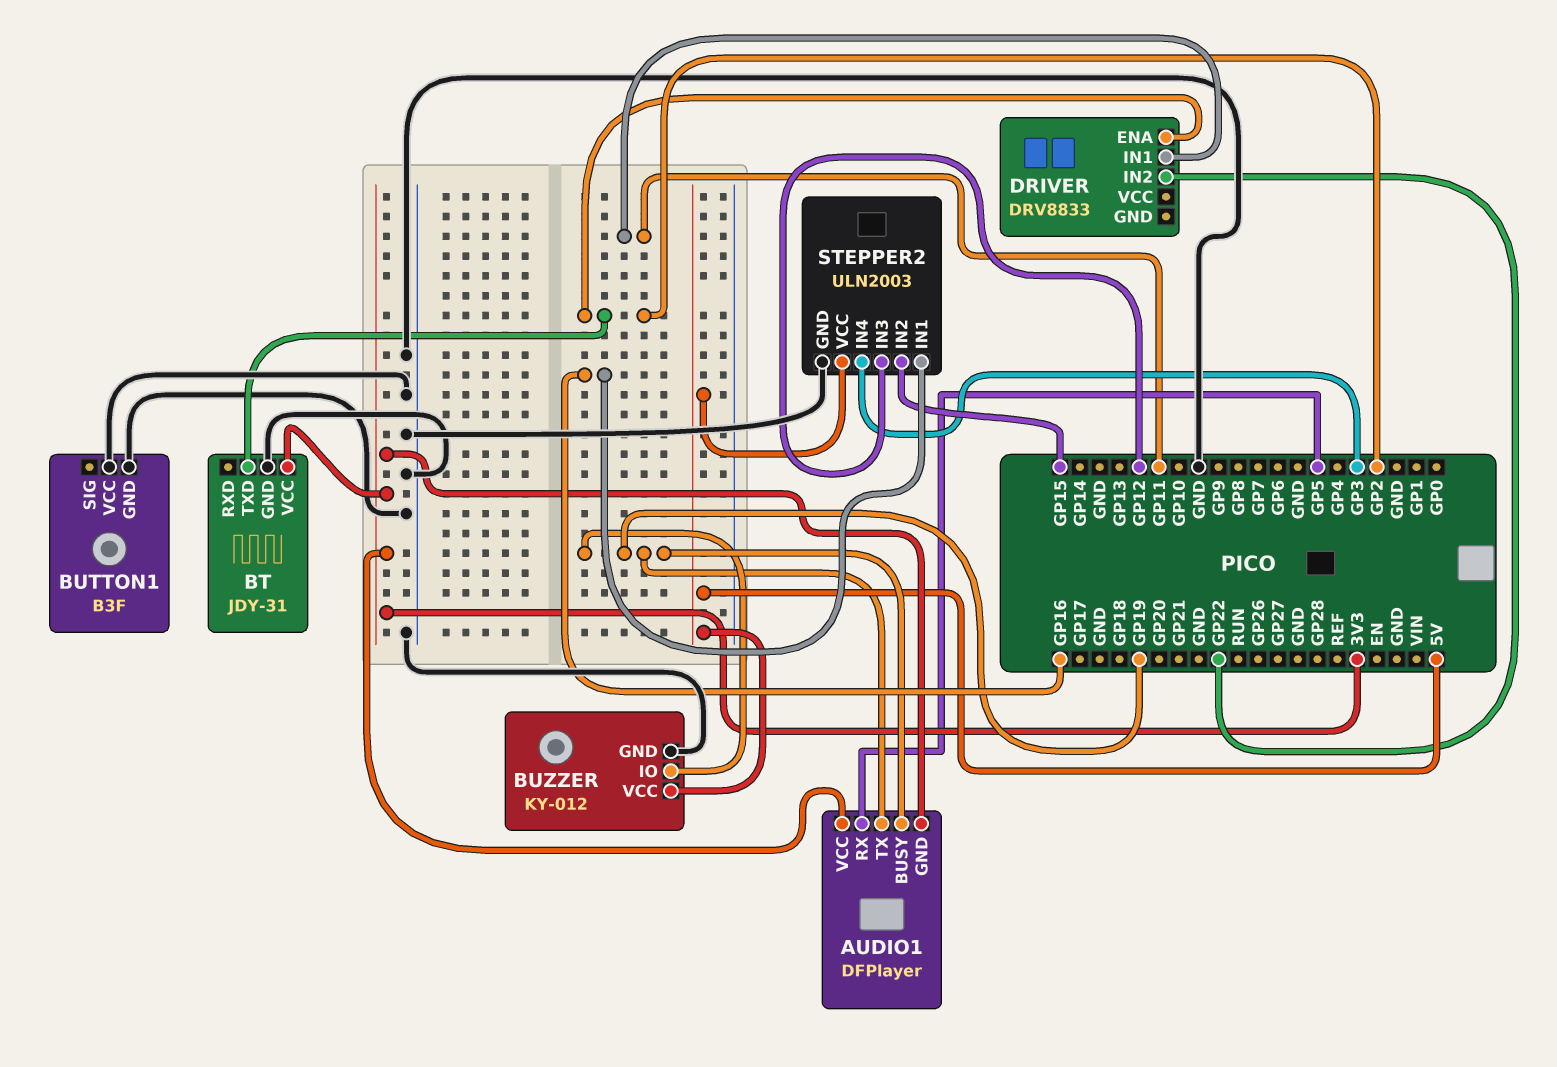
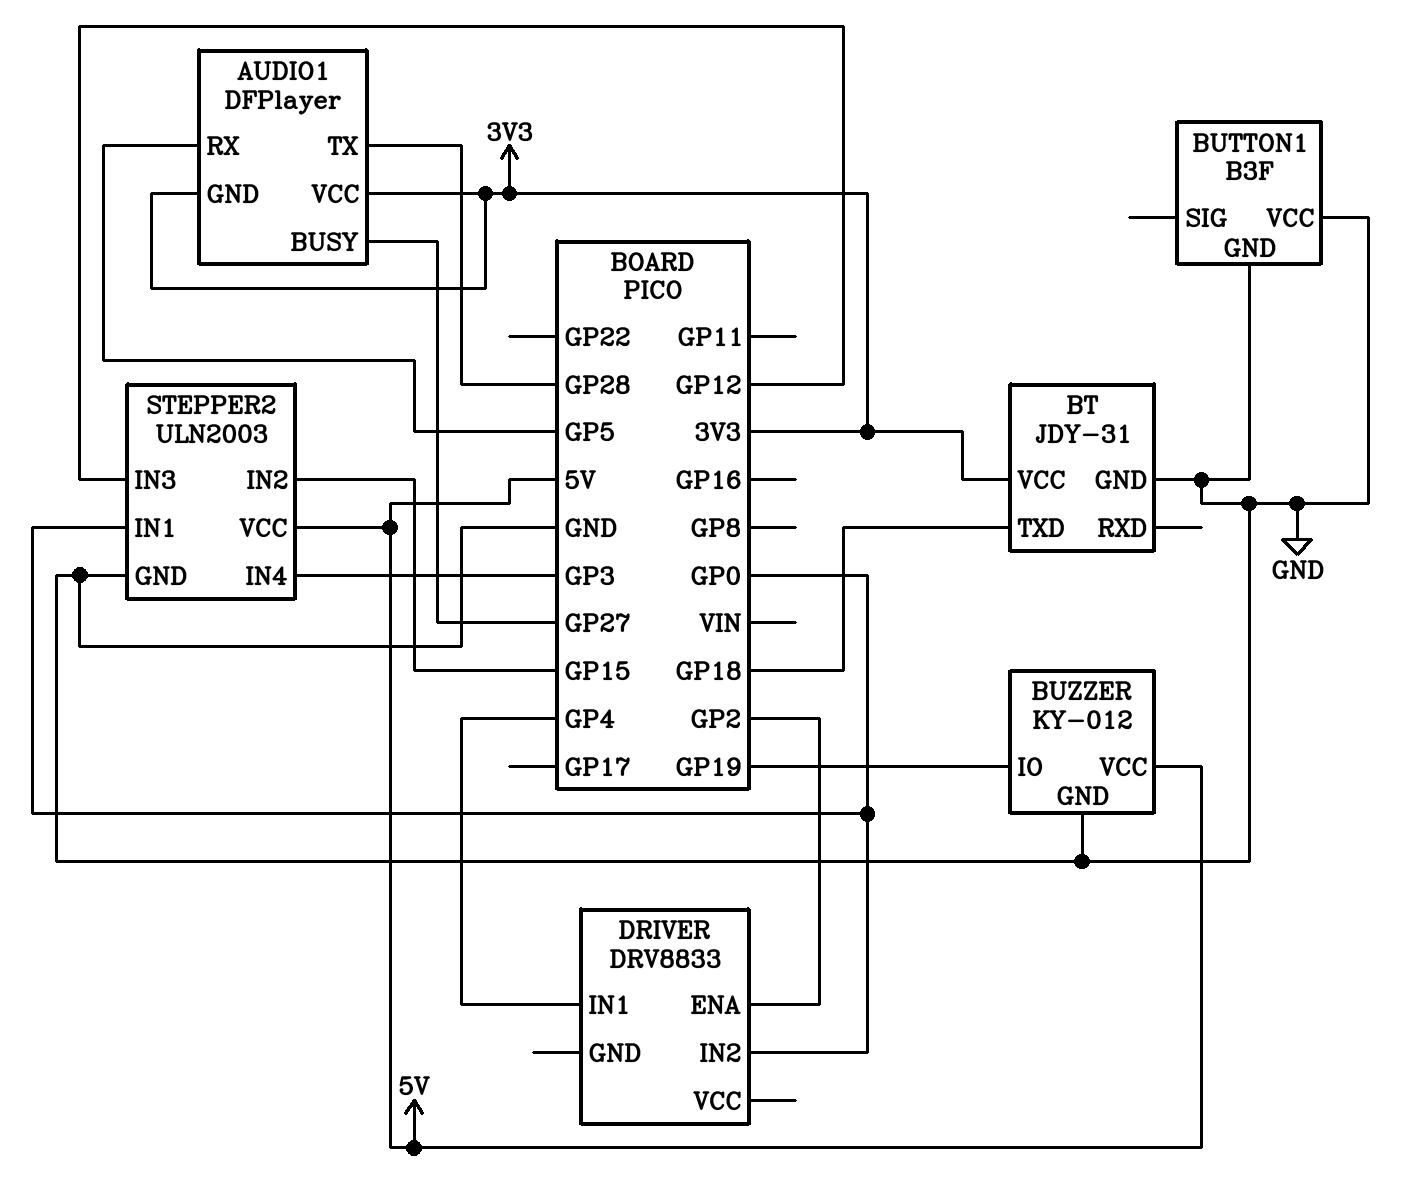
AUDIO1 pin BUSY: GP19 -> GP27
AUDIO1 pin TX: GP19 -> GP28
BT pin TXD: GP2 -> GP18
DRIVER pin IN1: GP11 -> GP4
DRIVER pin IN2: GP22 -> GP0
STEPPER2 pin IN1: GP16 -> GP0

